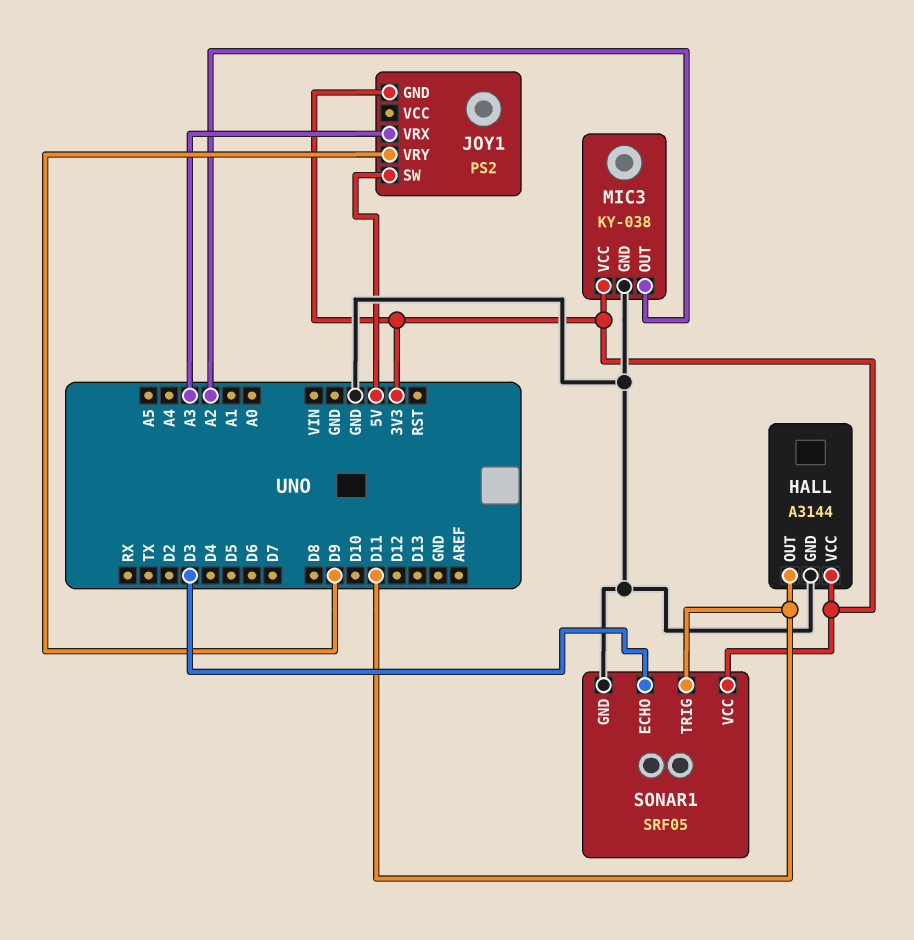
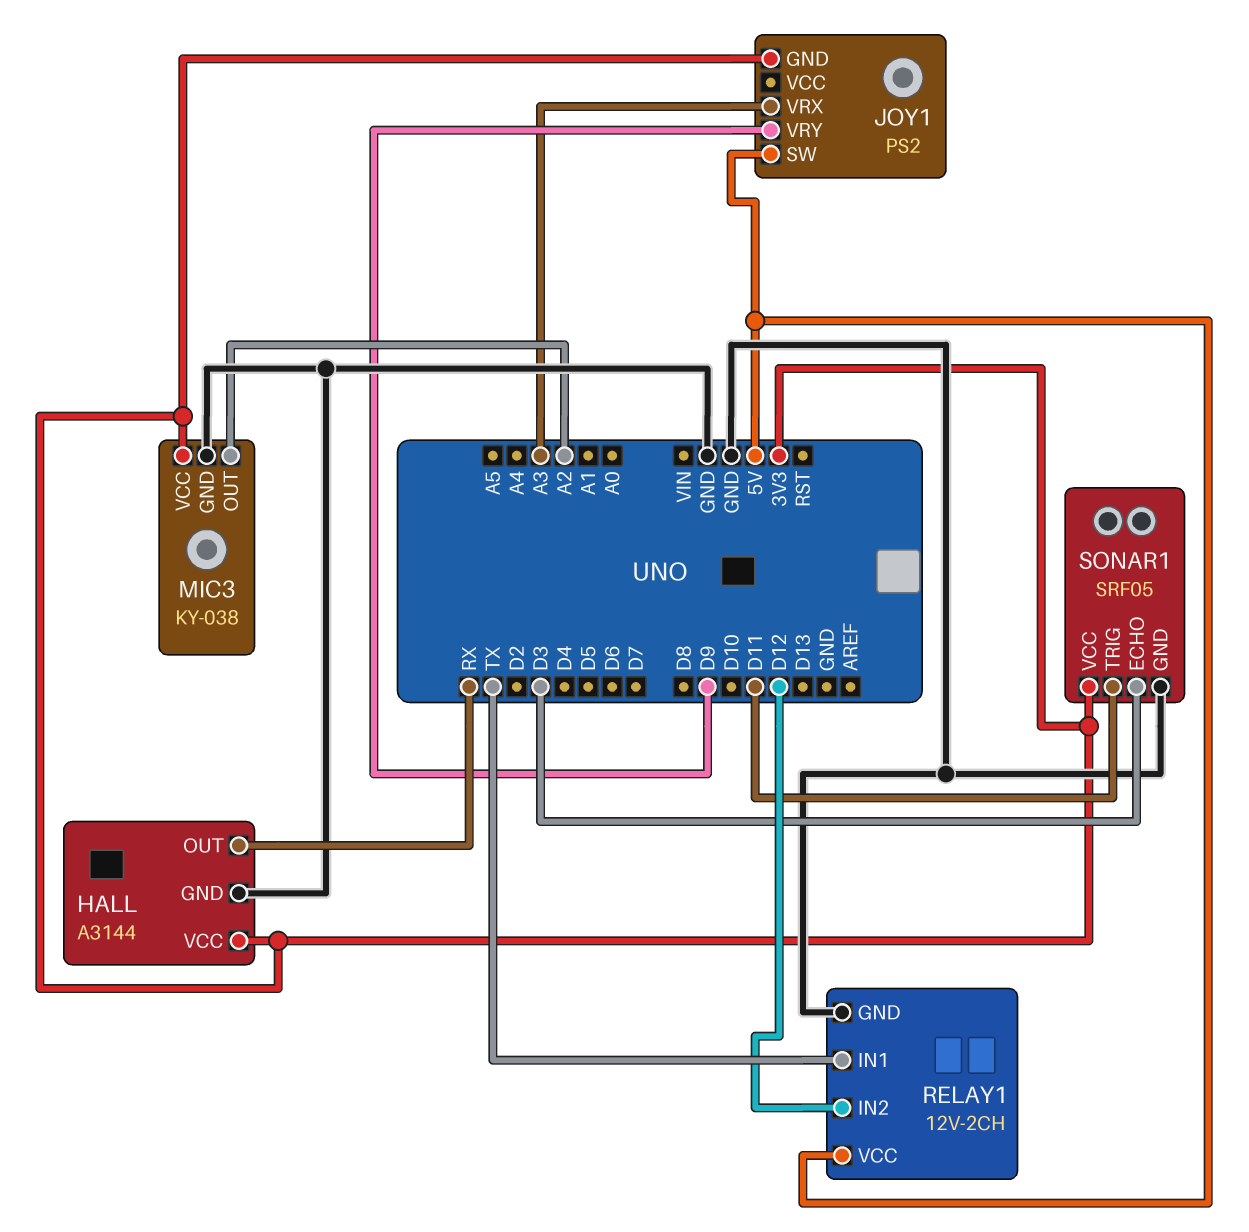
HALL pin OUT: D11 -> RX
RELAY1: none -> 12V-2CH
RELAY1 pin GND: none -> GND
RELAY1 pin IN1: none -> TX
RELAY1 pin IN2: none -> D12
RELAY1 pin VCC: none -> 5V

